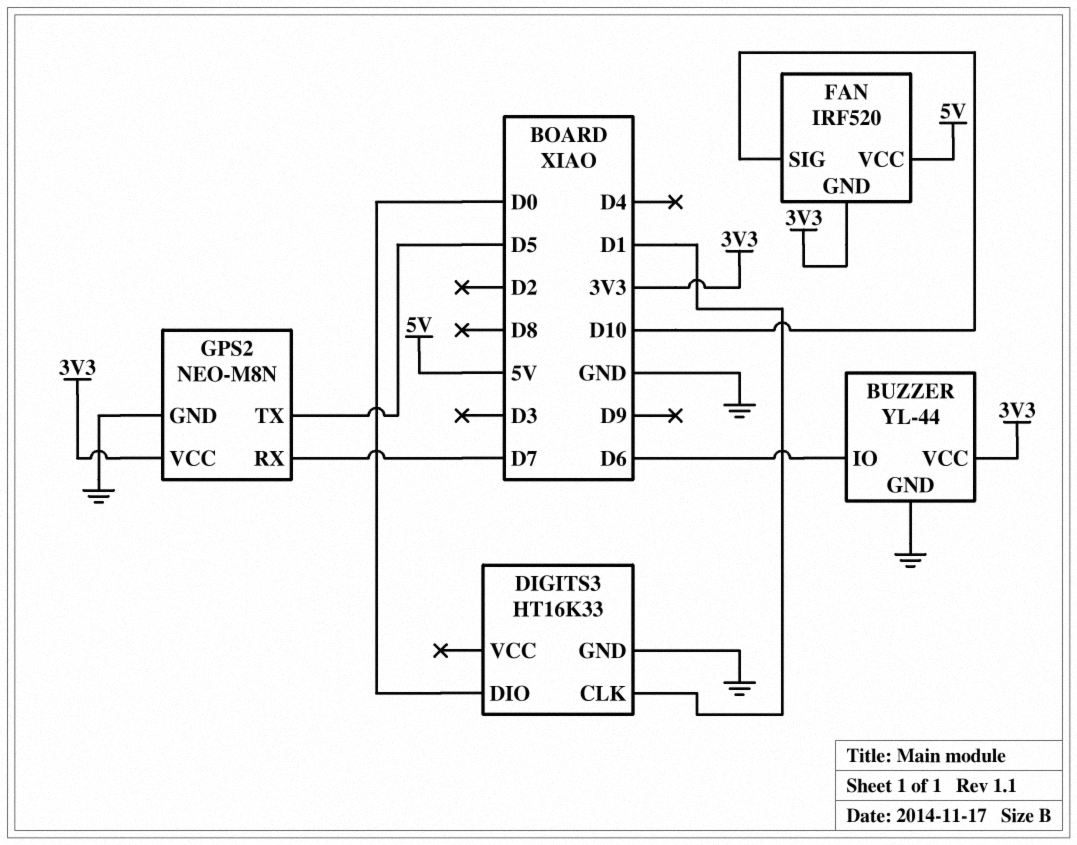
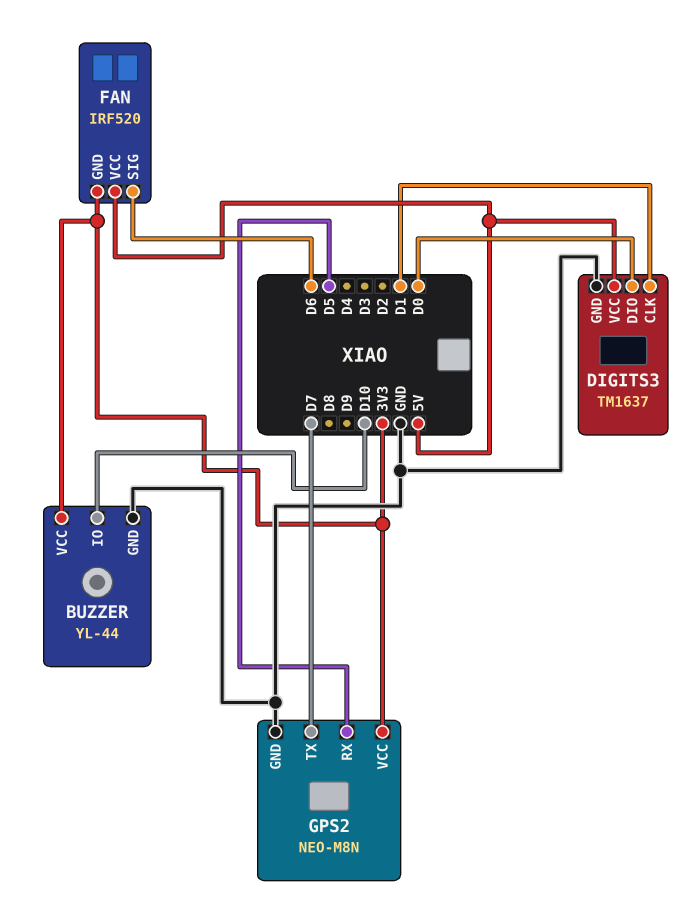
BUZZER pin IO: D6 -> D10
DIGITS3: HT16K33 -> TM1637
DIGITS3 pin VCC: none -> 5V
FAN pin SIG: D10 -> D6
GPS2 pin RX: D7 -> D5
GPS2 pin TX: D5 -> D7

